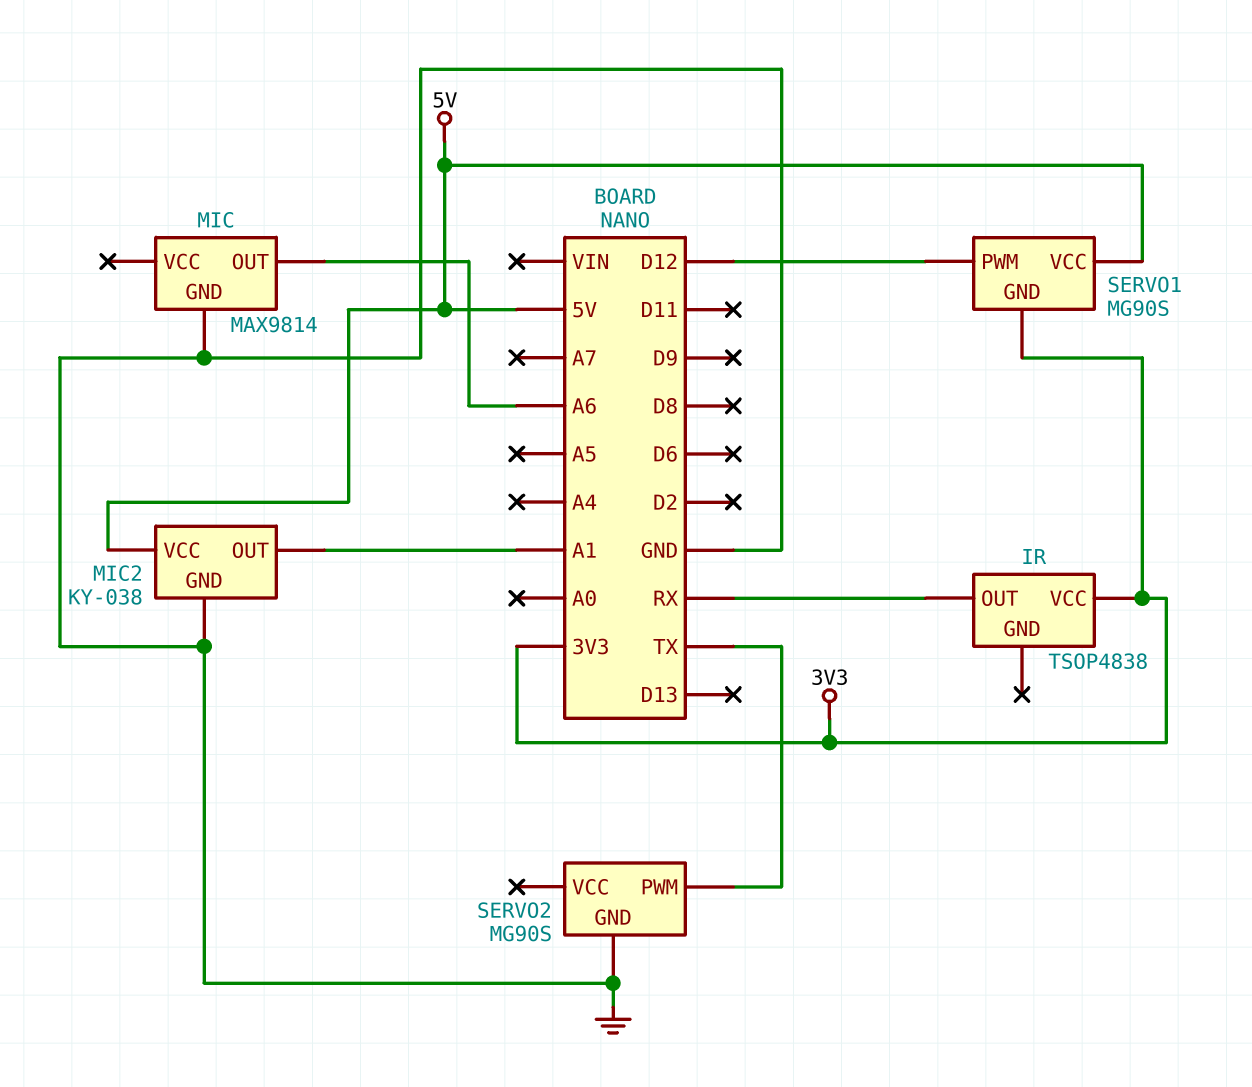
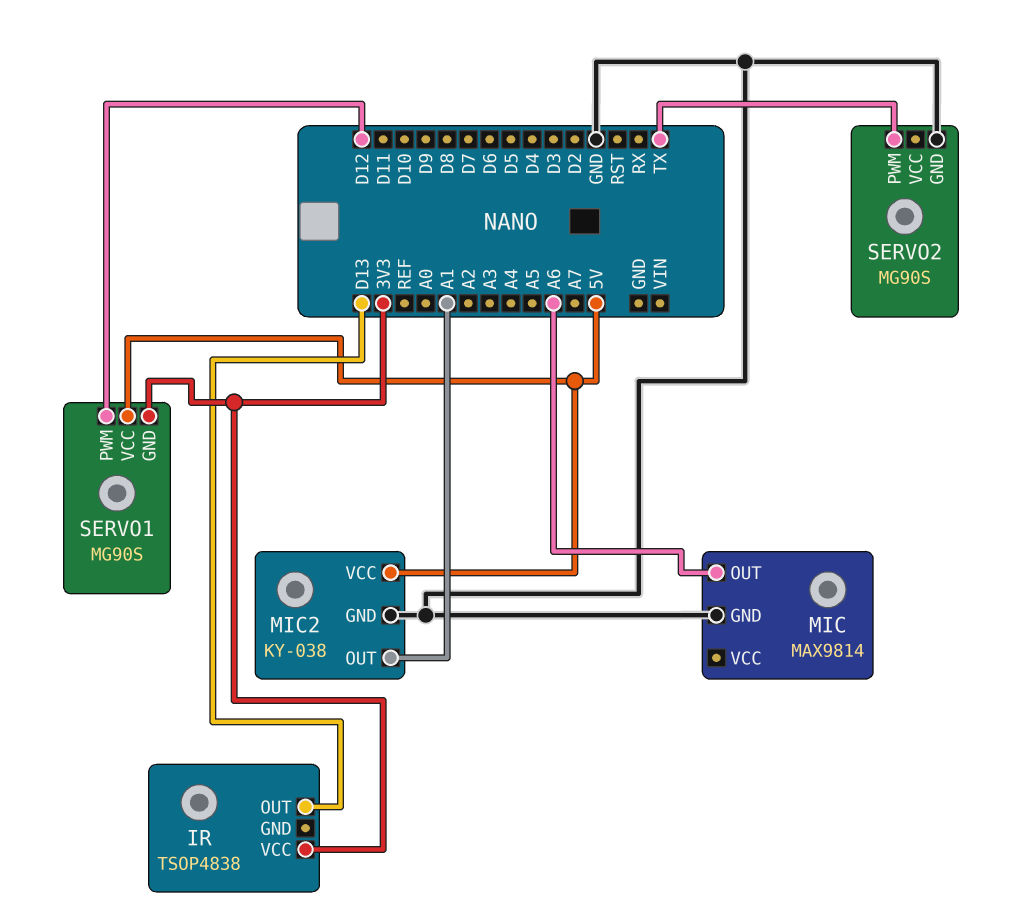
IR pin OUT: RX -> D13

